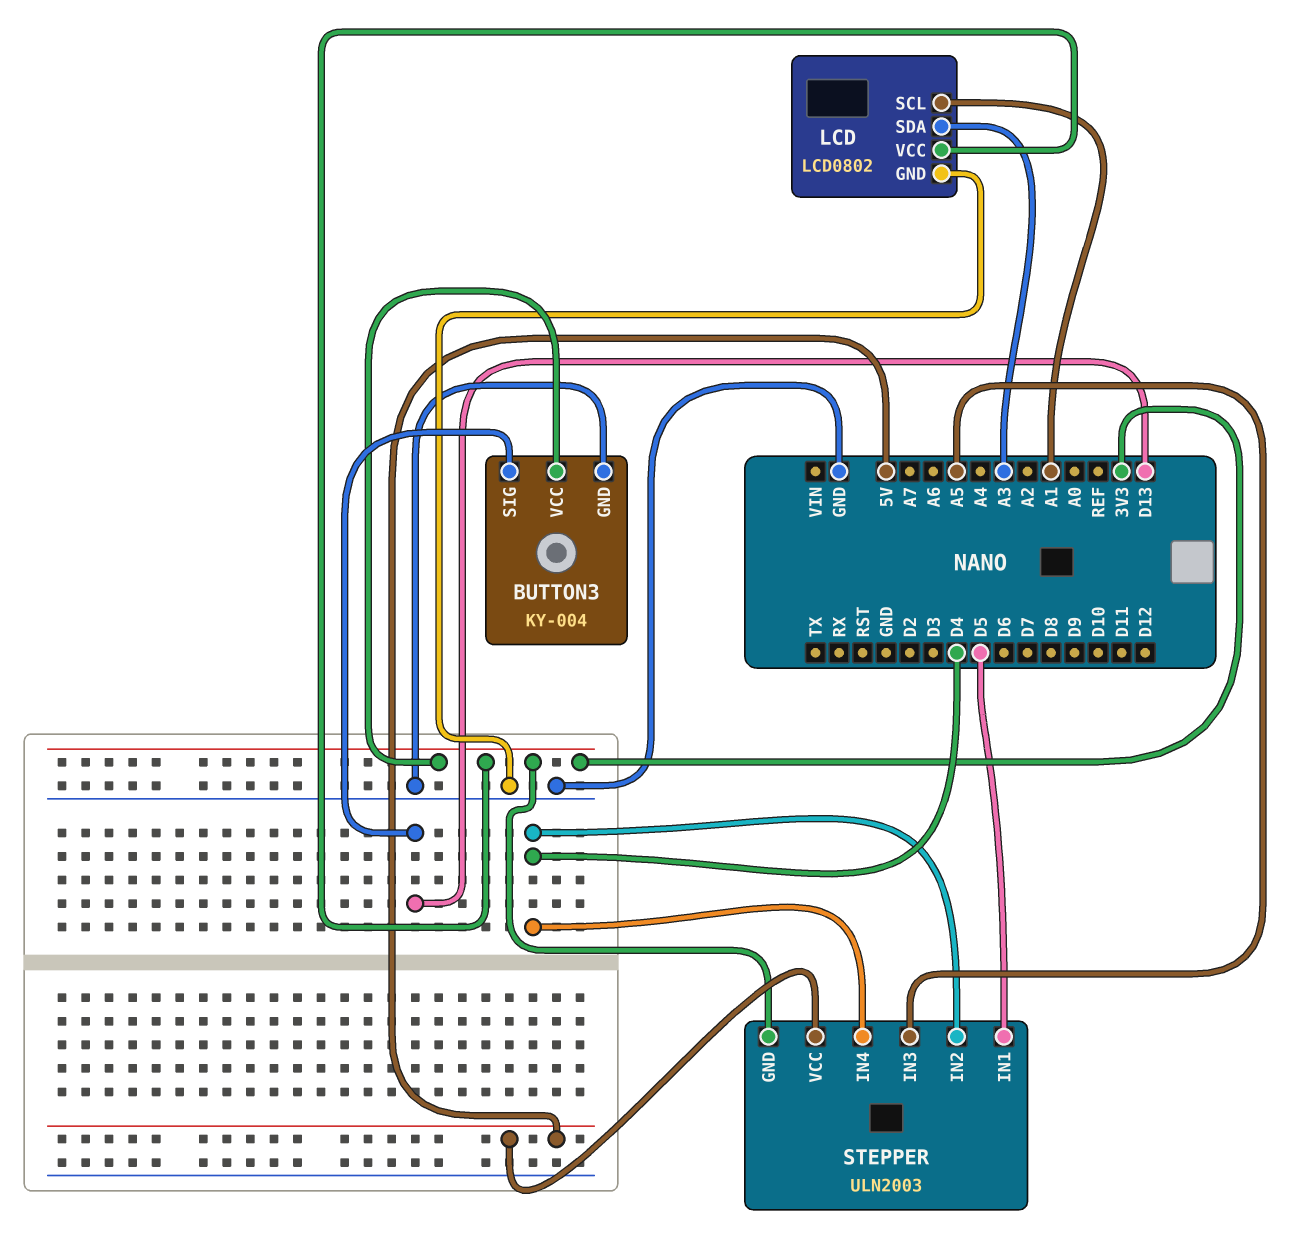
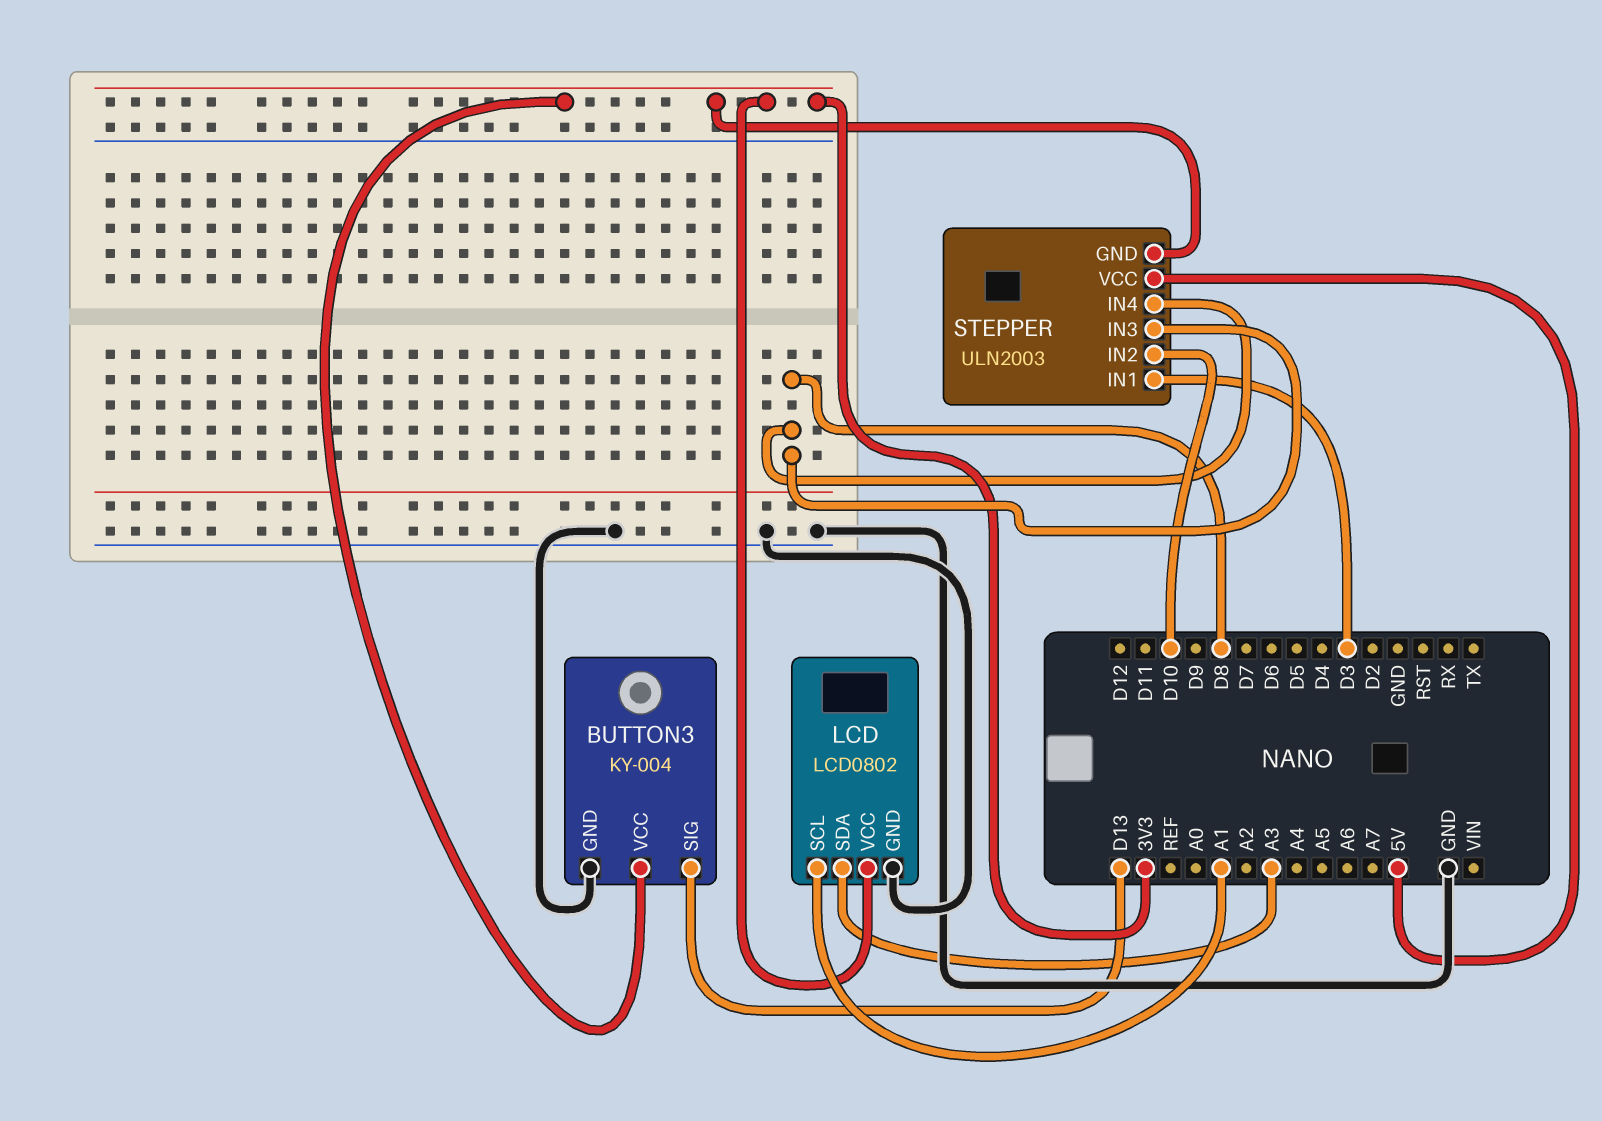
STEPPER pin IN1: D5 -> D3
STEPPER pin IN2: D4 -> D10
STEPPER pin IN3: A5 -> D8
STEPPER pin IN4: D4 -> D8

